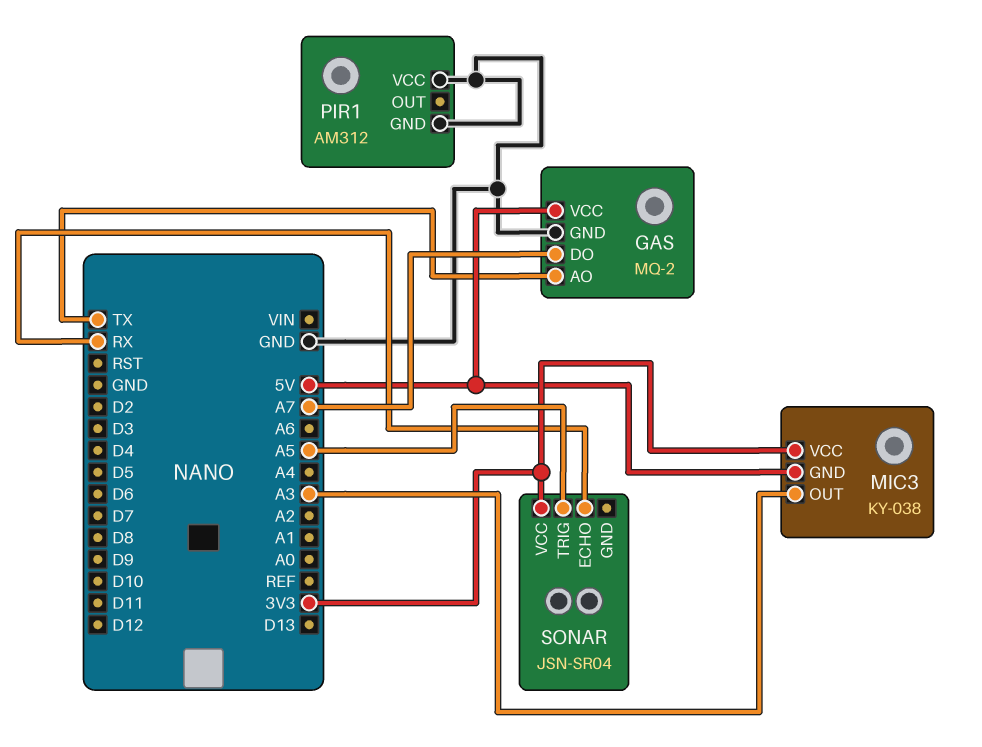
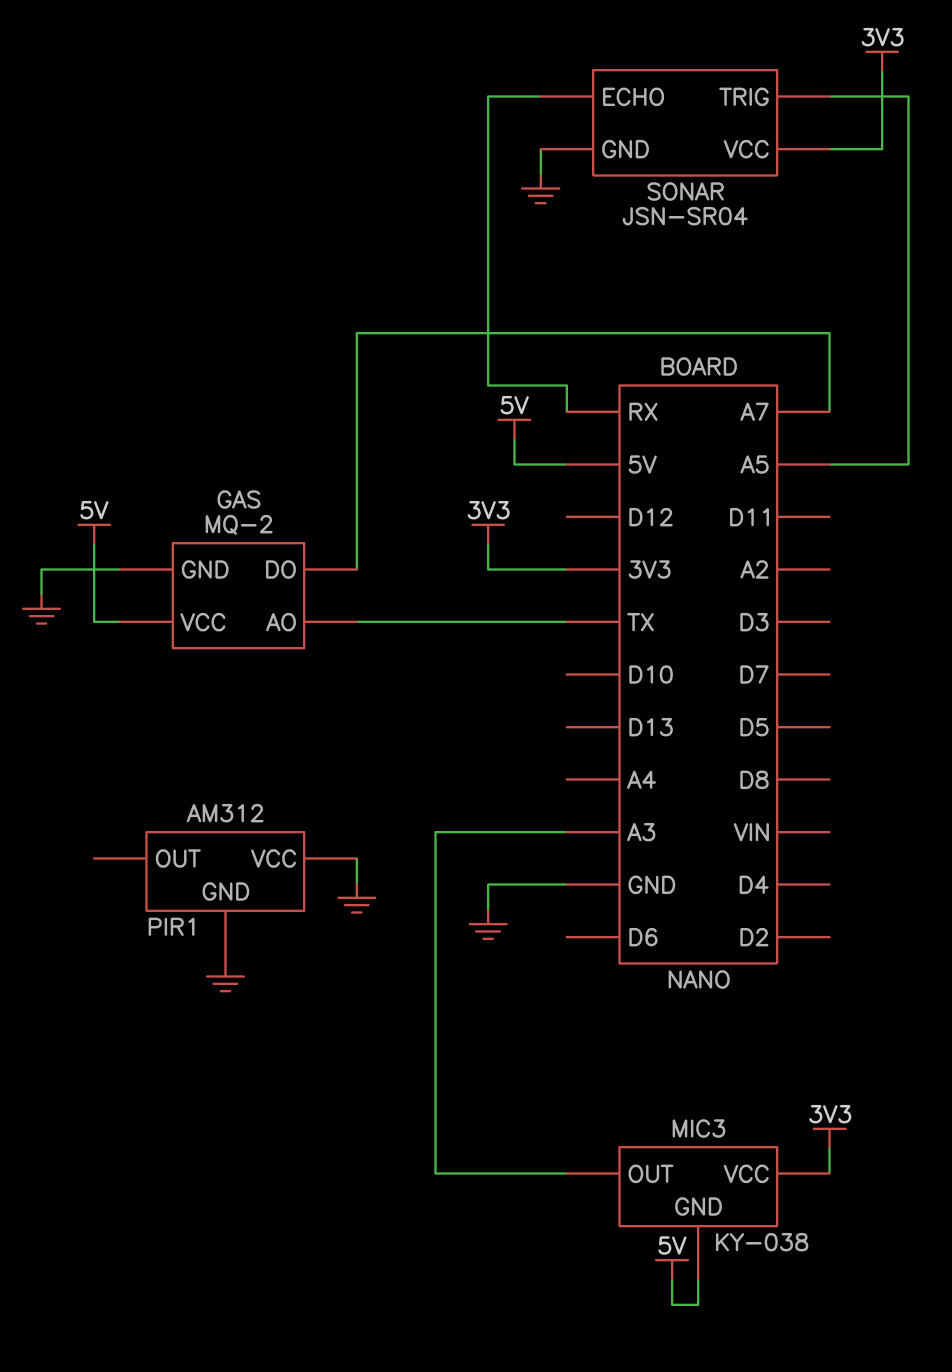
SONAR pin GND: none -> GND

